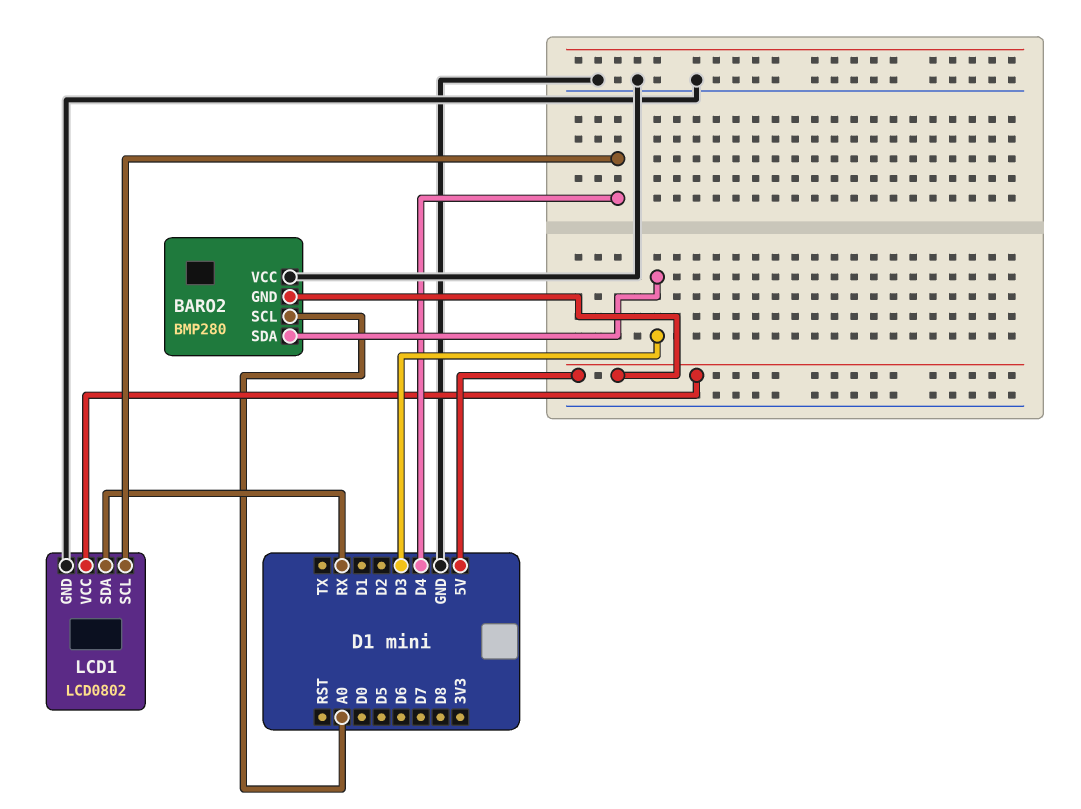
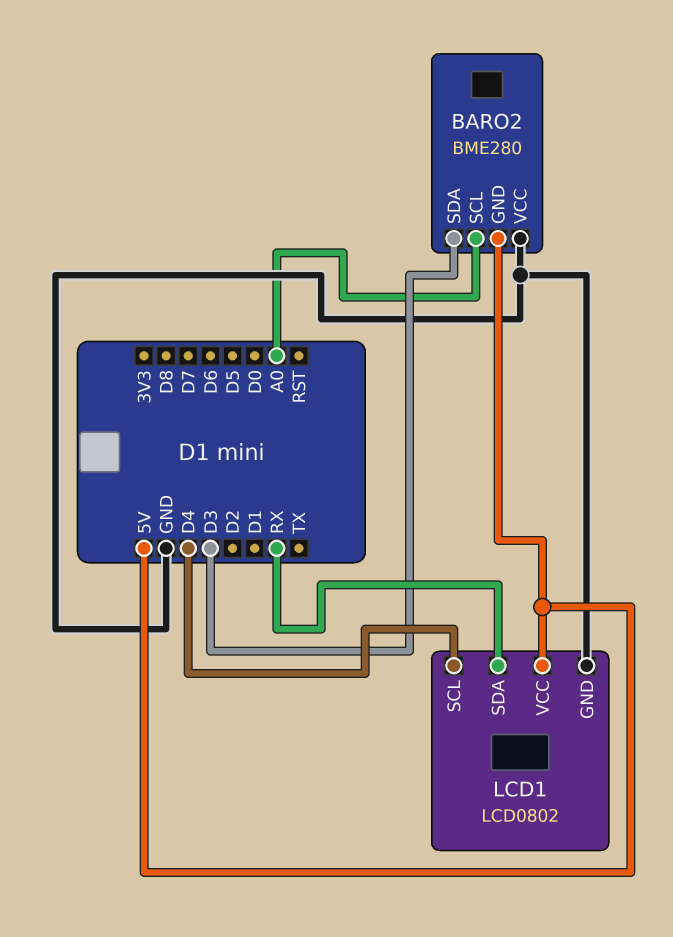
BARO2: BMP280 -> BME280

